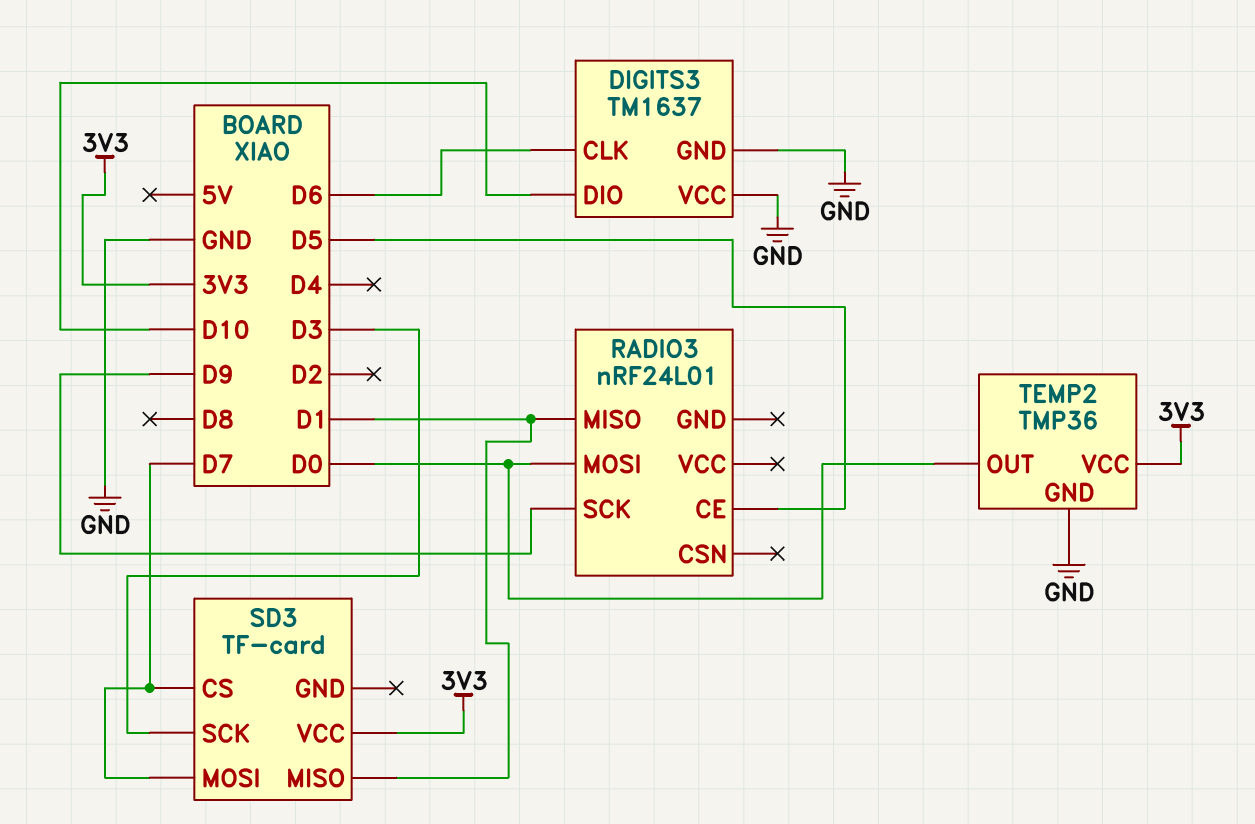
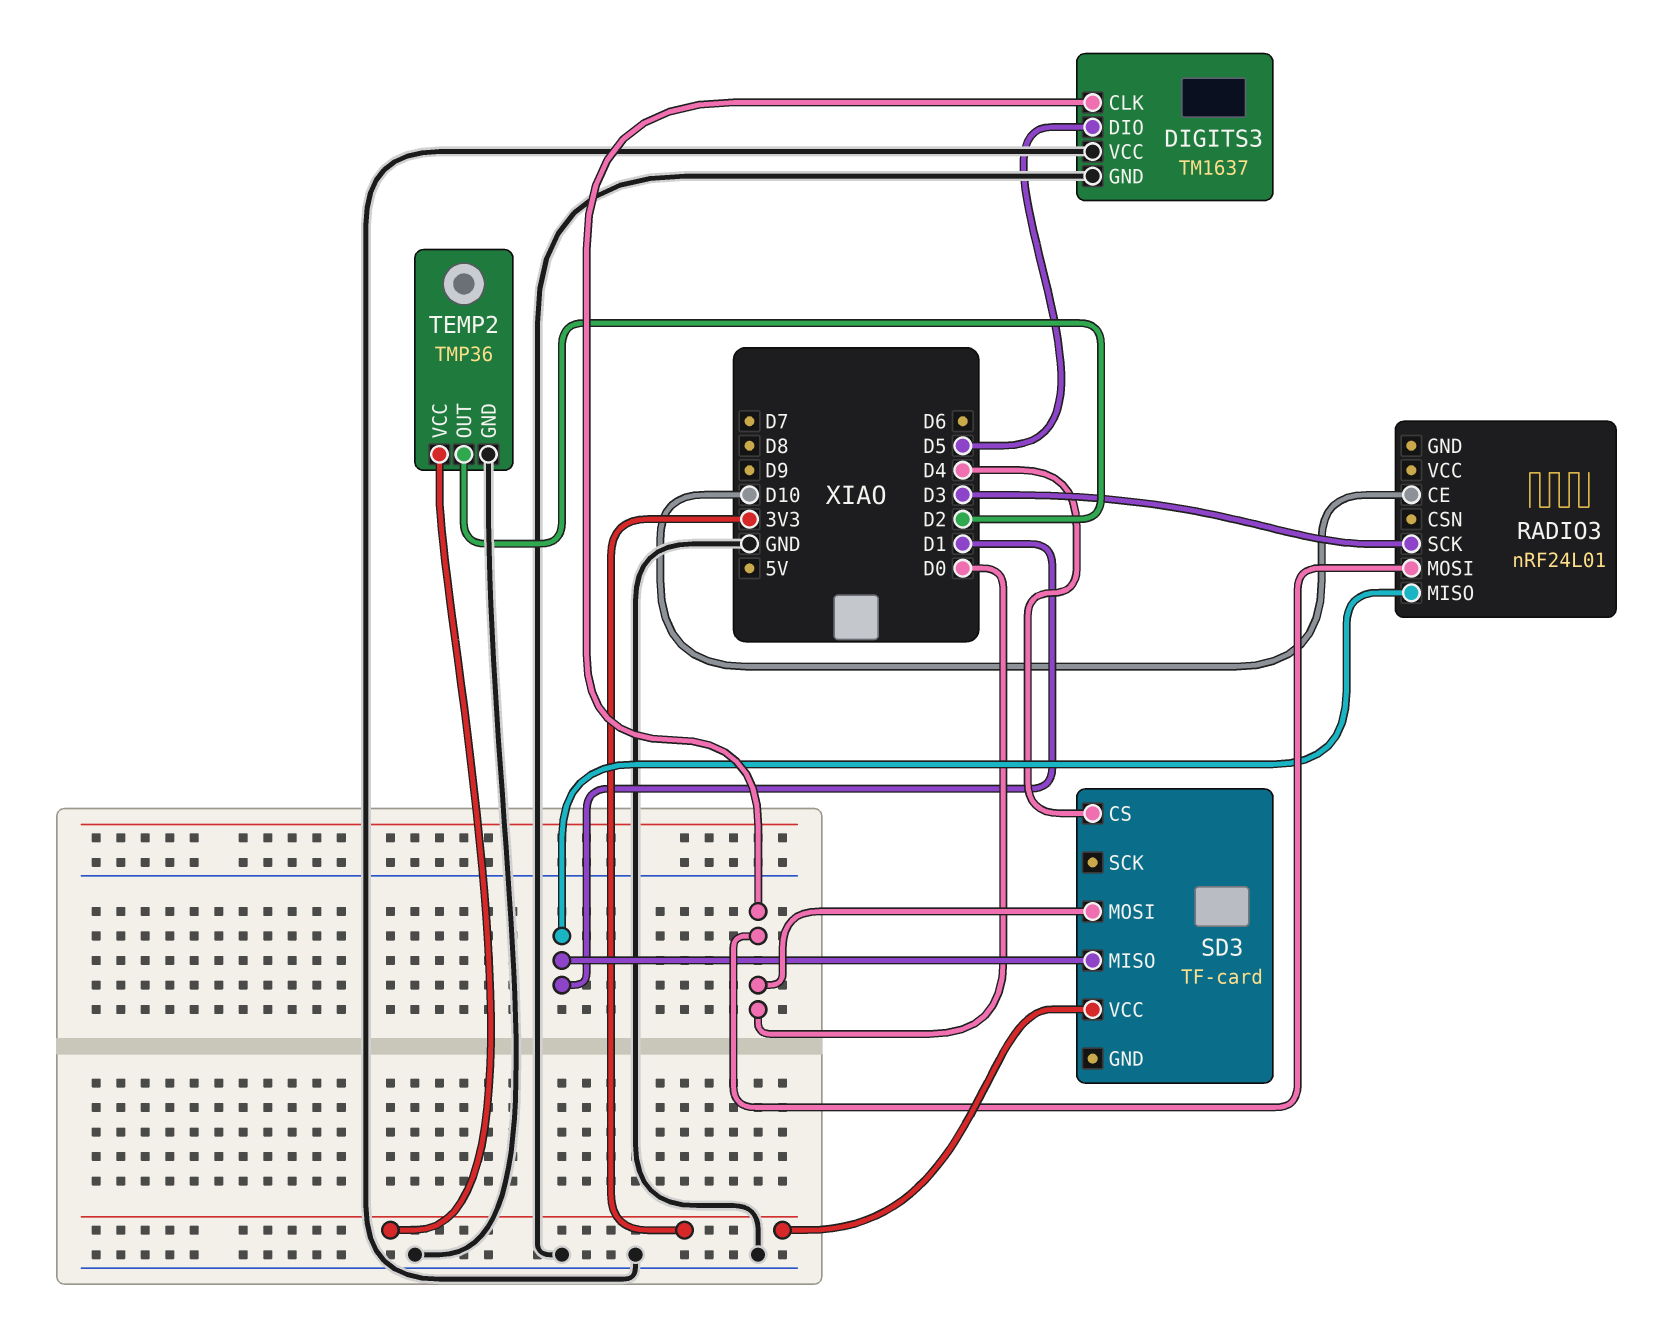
DIGITS3 pin CLK: D6 -> D0
DIGITS3 pin DIO: D10 -> D5
RADIO3 pin CE: D5 -> D10
RADIO3 pin SCK: D9 -> D3
SD3 pin CS: D7 -> D4
SD3 pin MOSI: D7 -> D0
SD3 pin SCK: D3 -> none
TEMP2 pin OUT: D0 -> D2

